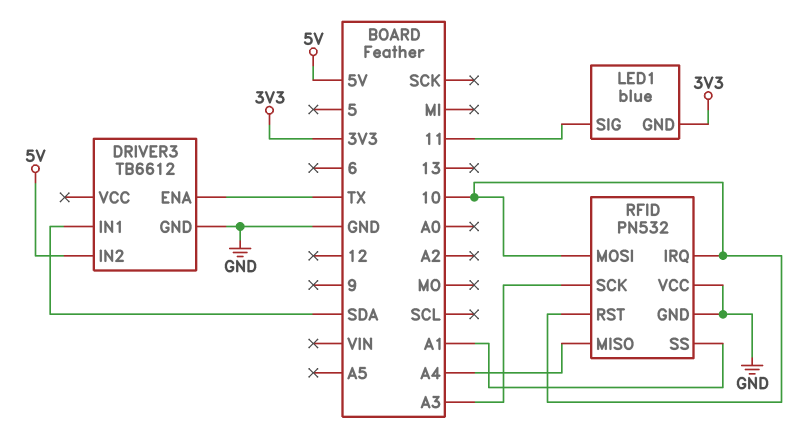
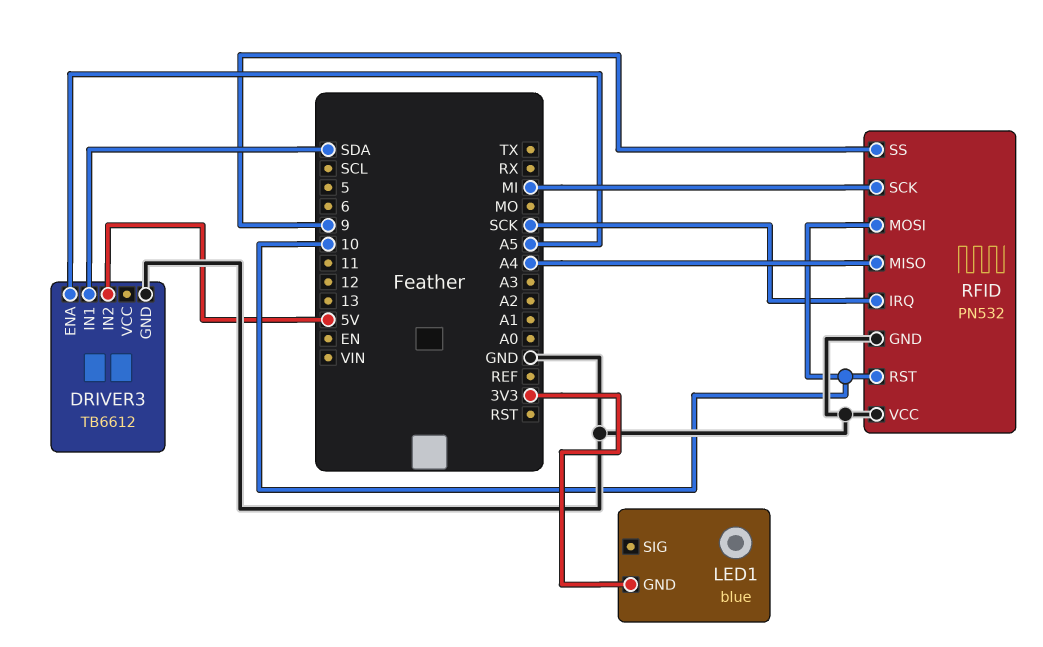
DRIVER3 pin ENA: TX -> A5
LED1 pin SIG: 11 -> none
RFID pin IRQ: 10 -> SCK
RFID pin SCK: A3 -> MI
RFID pin SS: A1 -> 9

